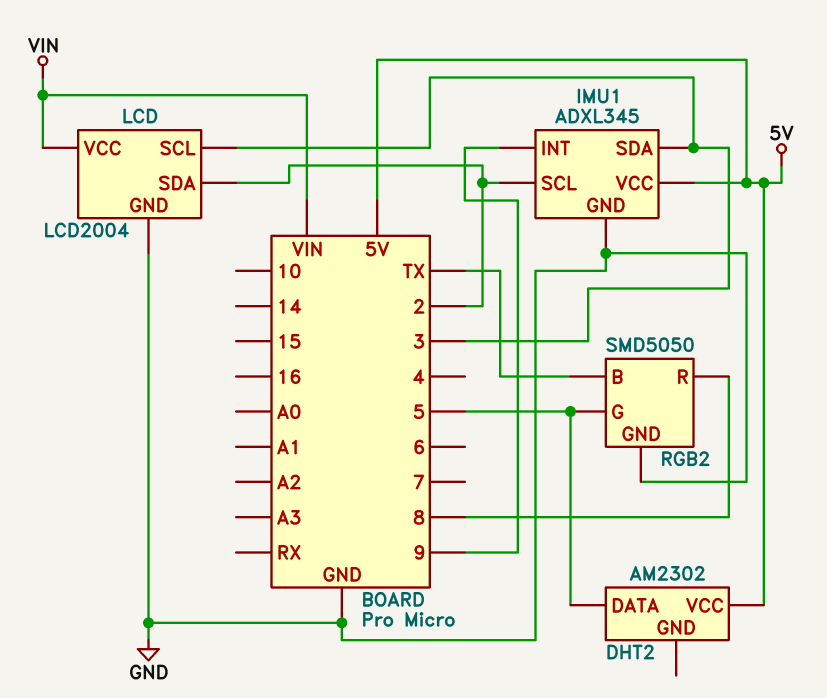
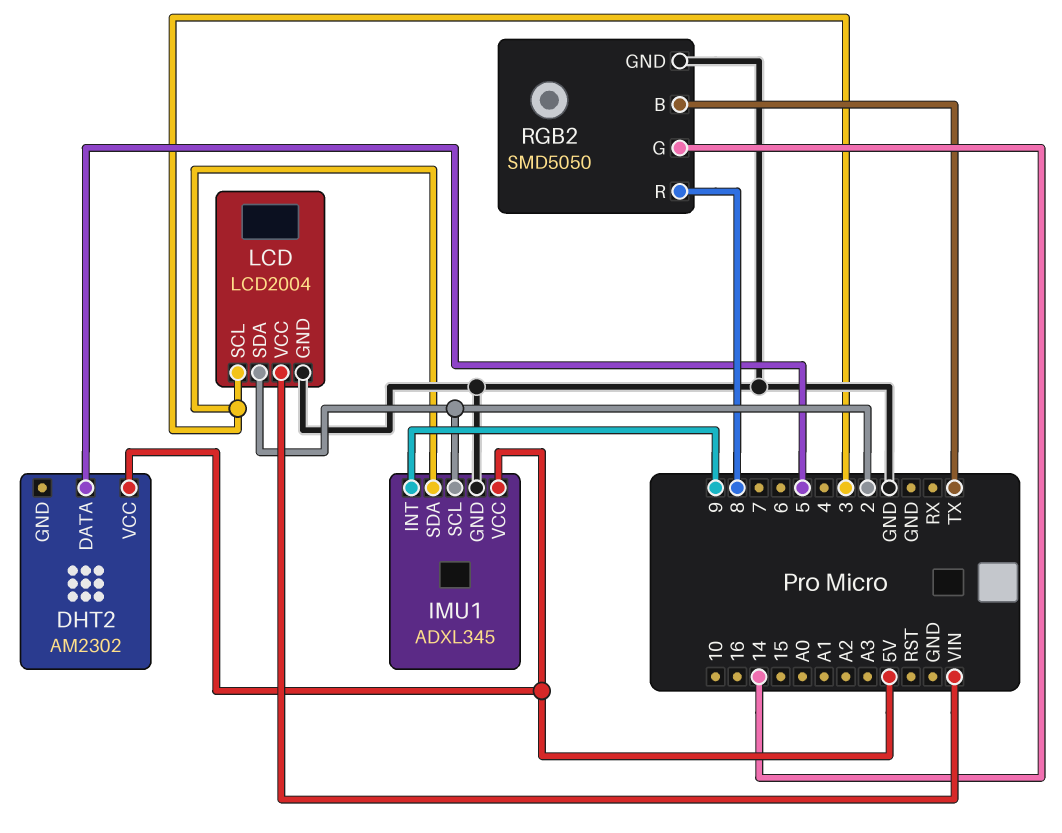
RGB2 pin G: 5 -> 14

